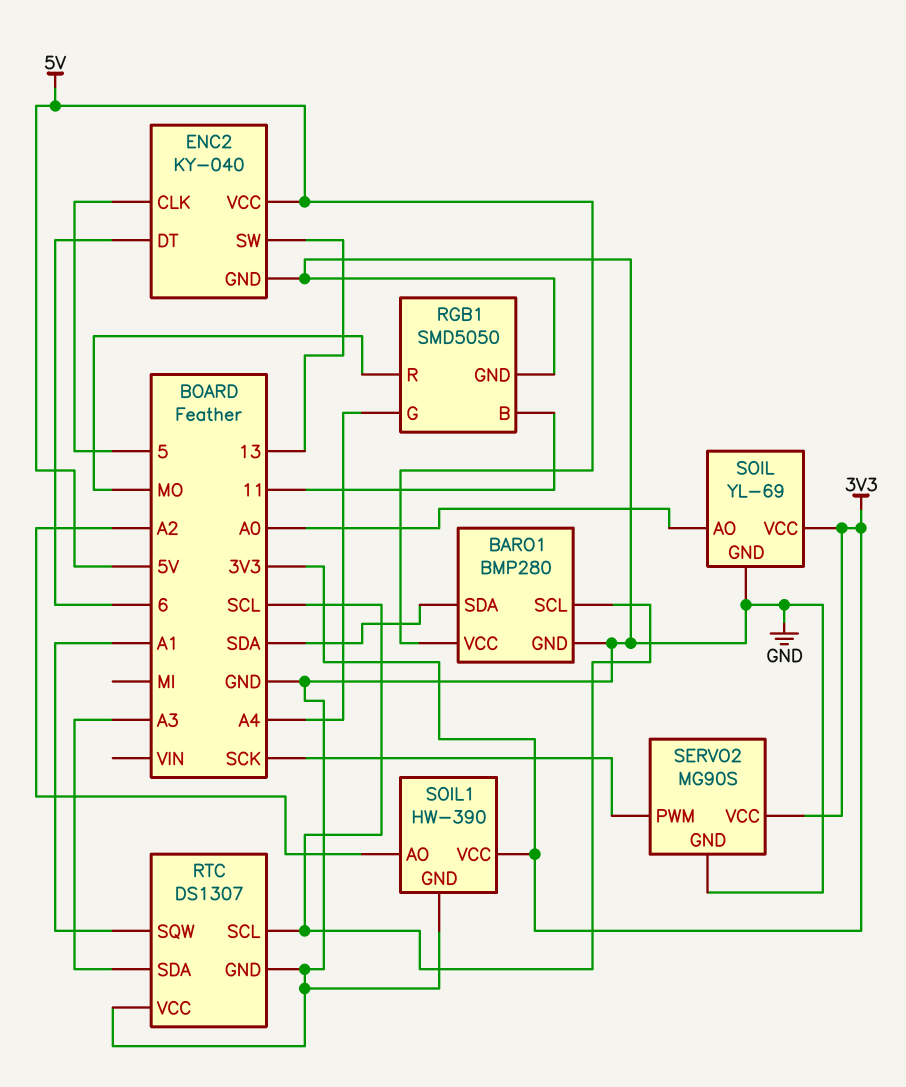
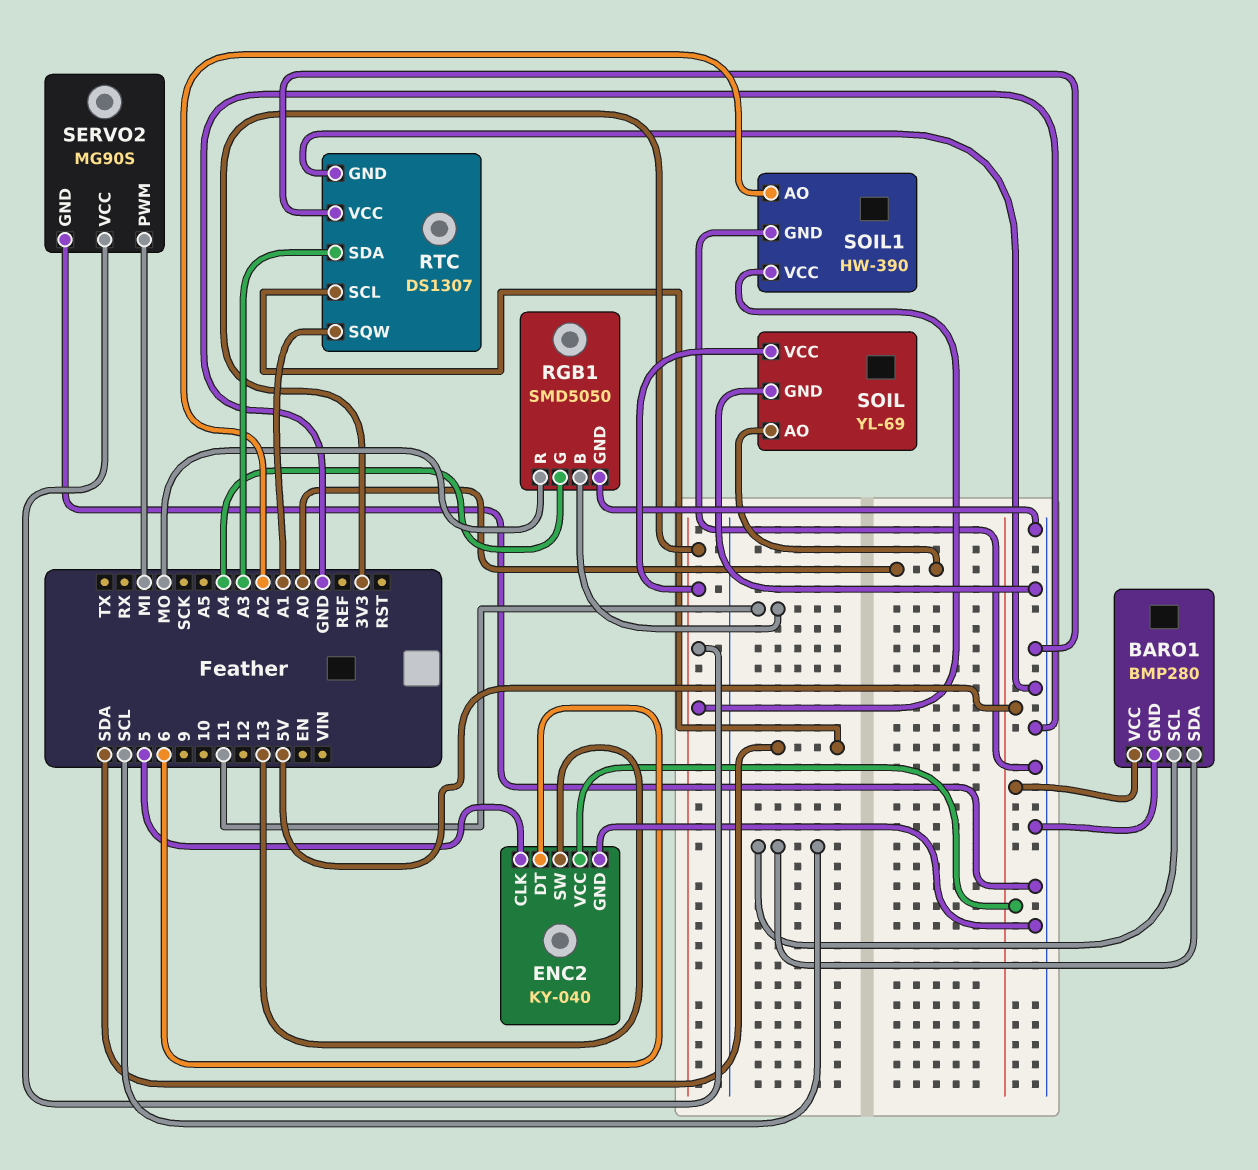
BARO1 pin SDA: SDA -> SCL
RTC pin SCL: SCL -> SDA
SERVO2 pin PWM: SCK -> MI

